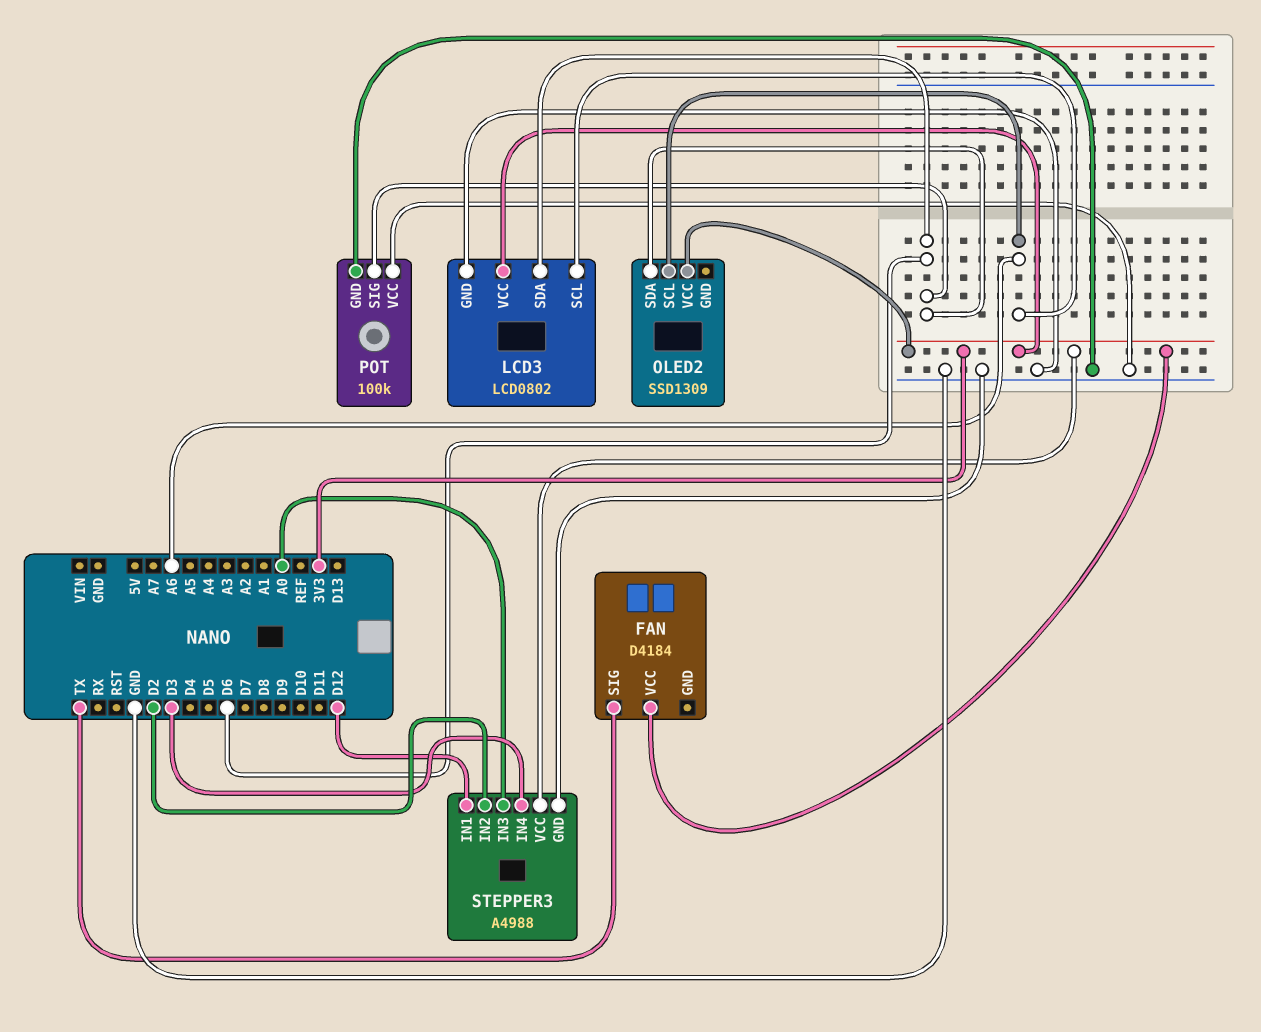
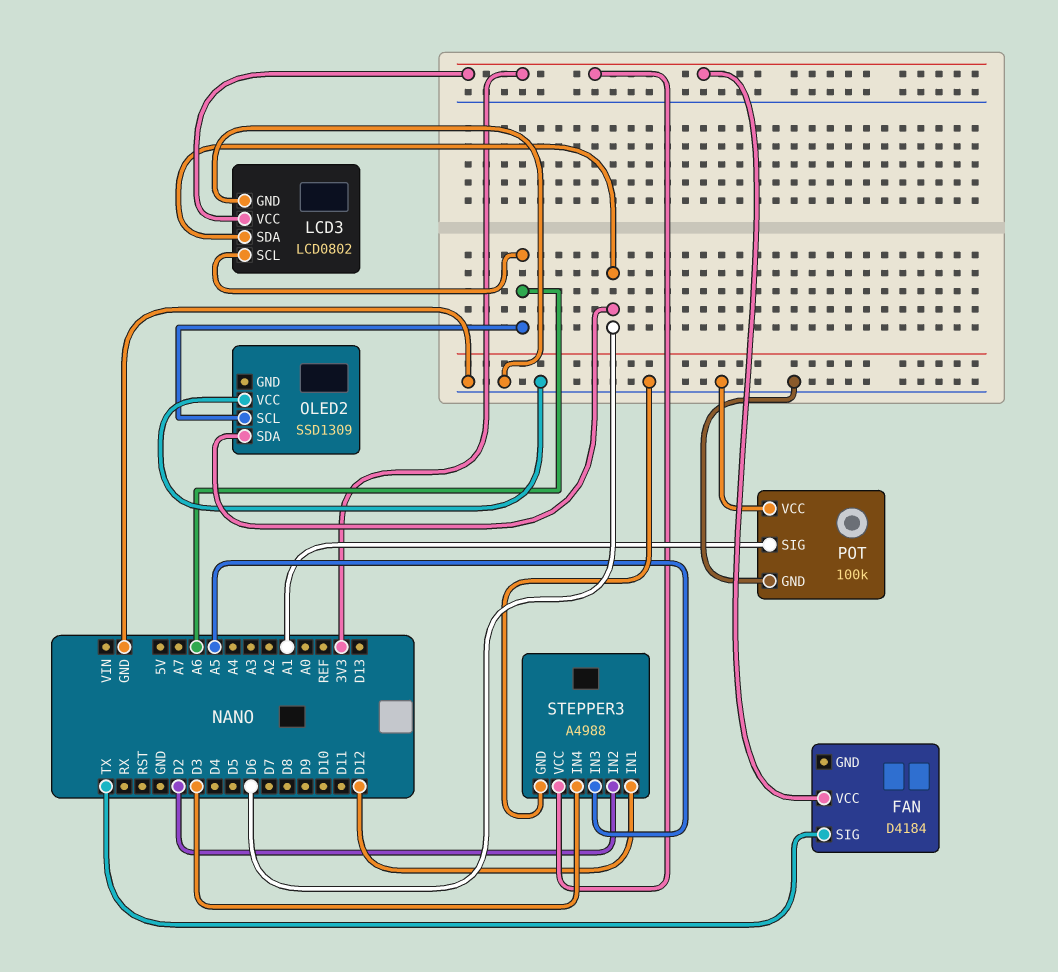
OLED2 pin VCC: 3V3 -> GND
POT pin SIG: D6 -> A1
STEPPER3 pin IN3: A0 -> A5

